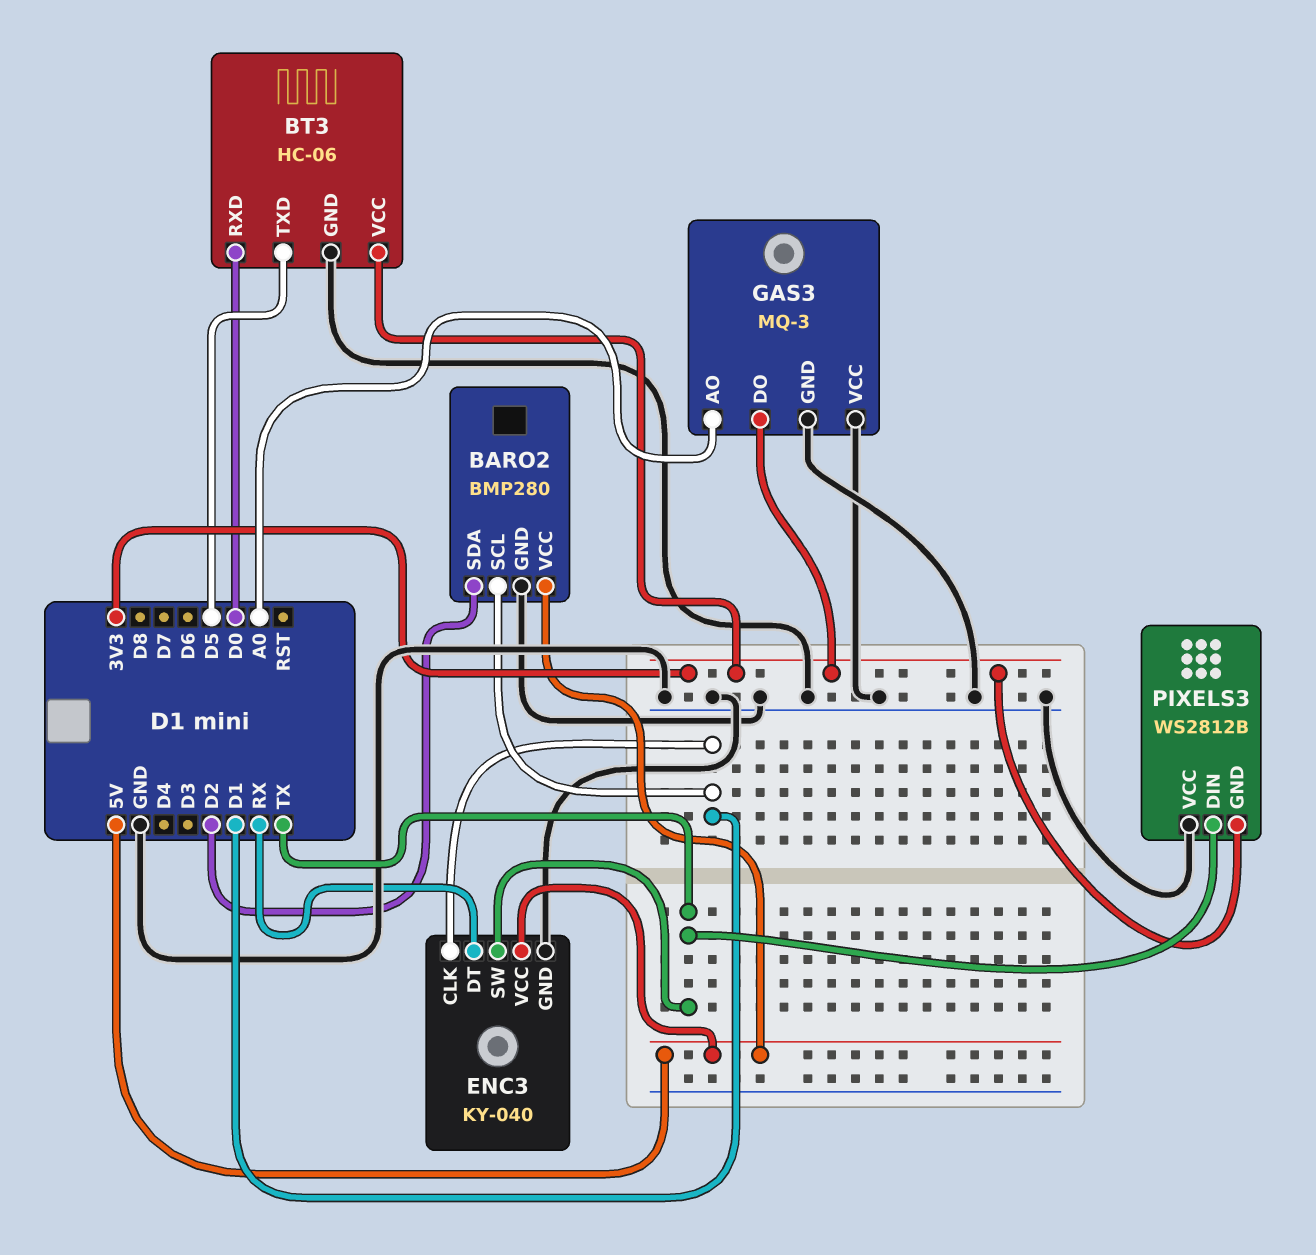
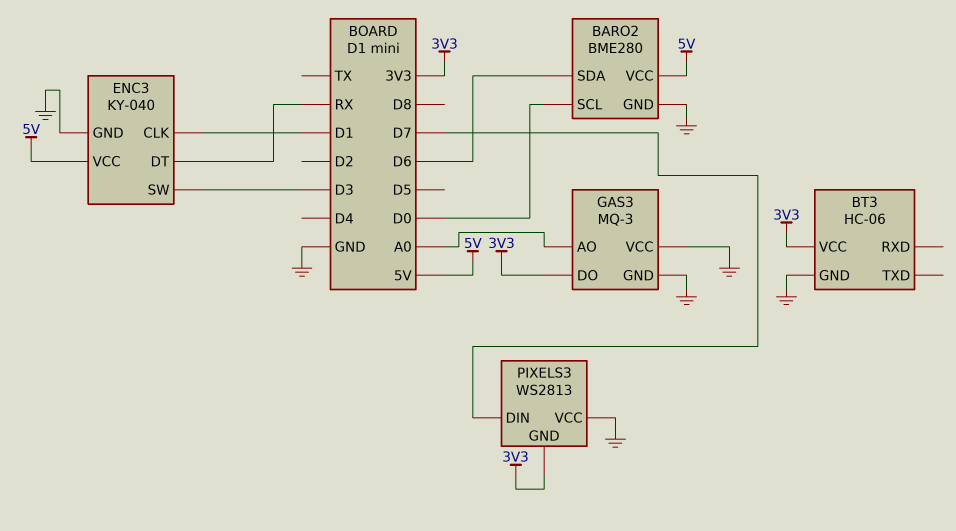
BARO2: BMP280 -> BME280
BARO2 pin SCL: D1 -> D0
BARO2 pin SDA: D2 -> D6
BT3 pin RXD: D0 -> none
BT3 pin TXD: D5 -> none
ENC3 pin SW: TX -> D3
PIXELS3: WS2812B -> WS2813
PIXELS3 pin DIN: TX -> D7

